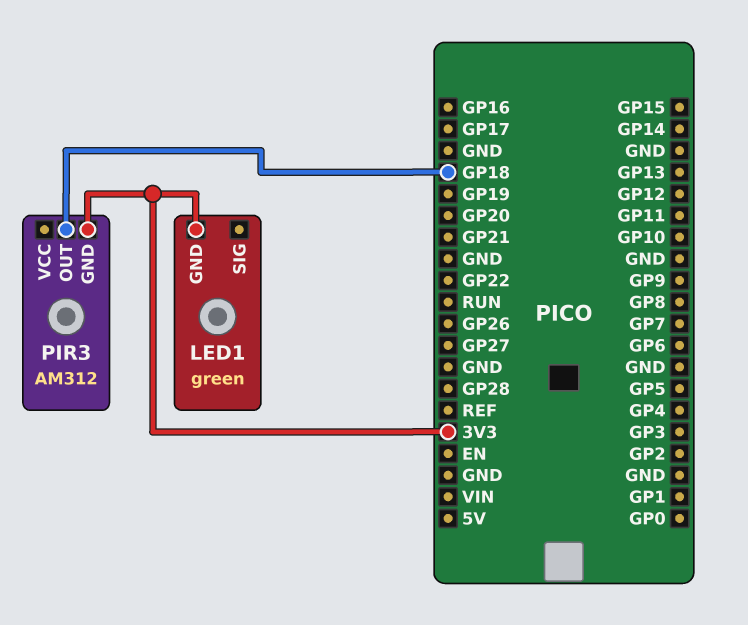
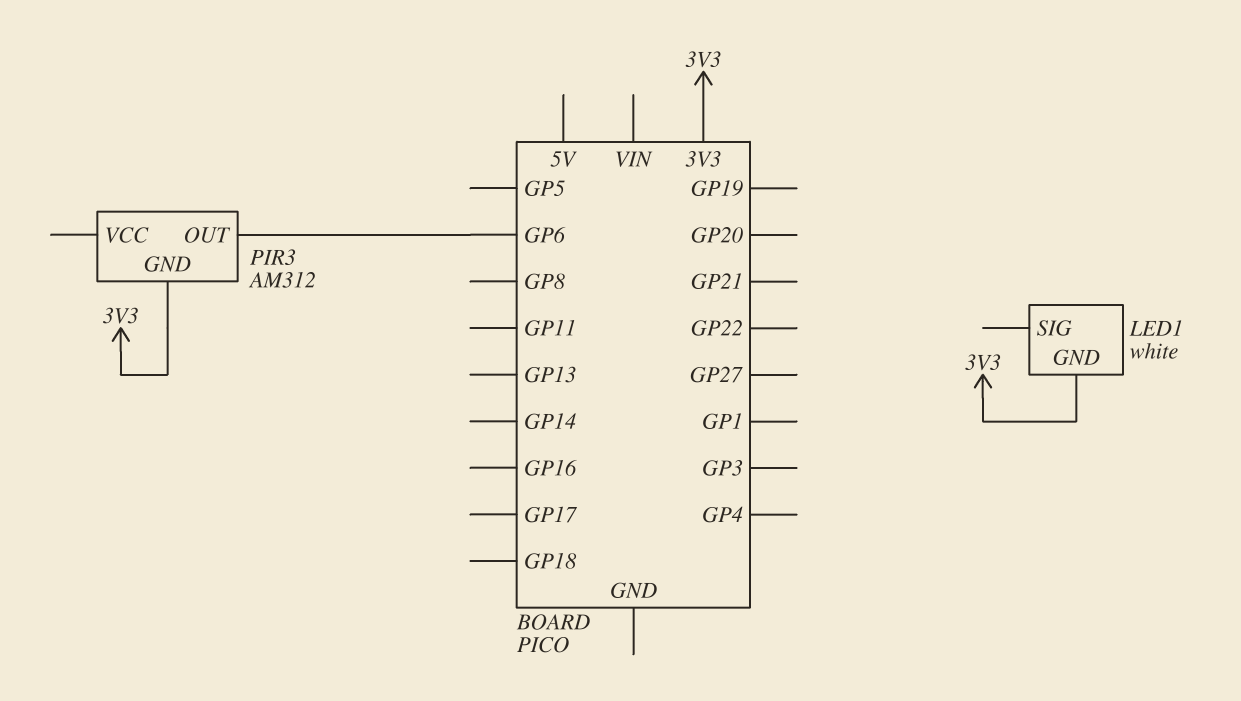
LED1: green -> white
PIR3 pin OUT: GP18 -> GP6

